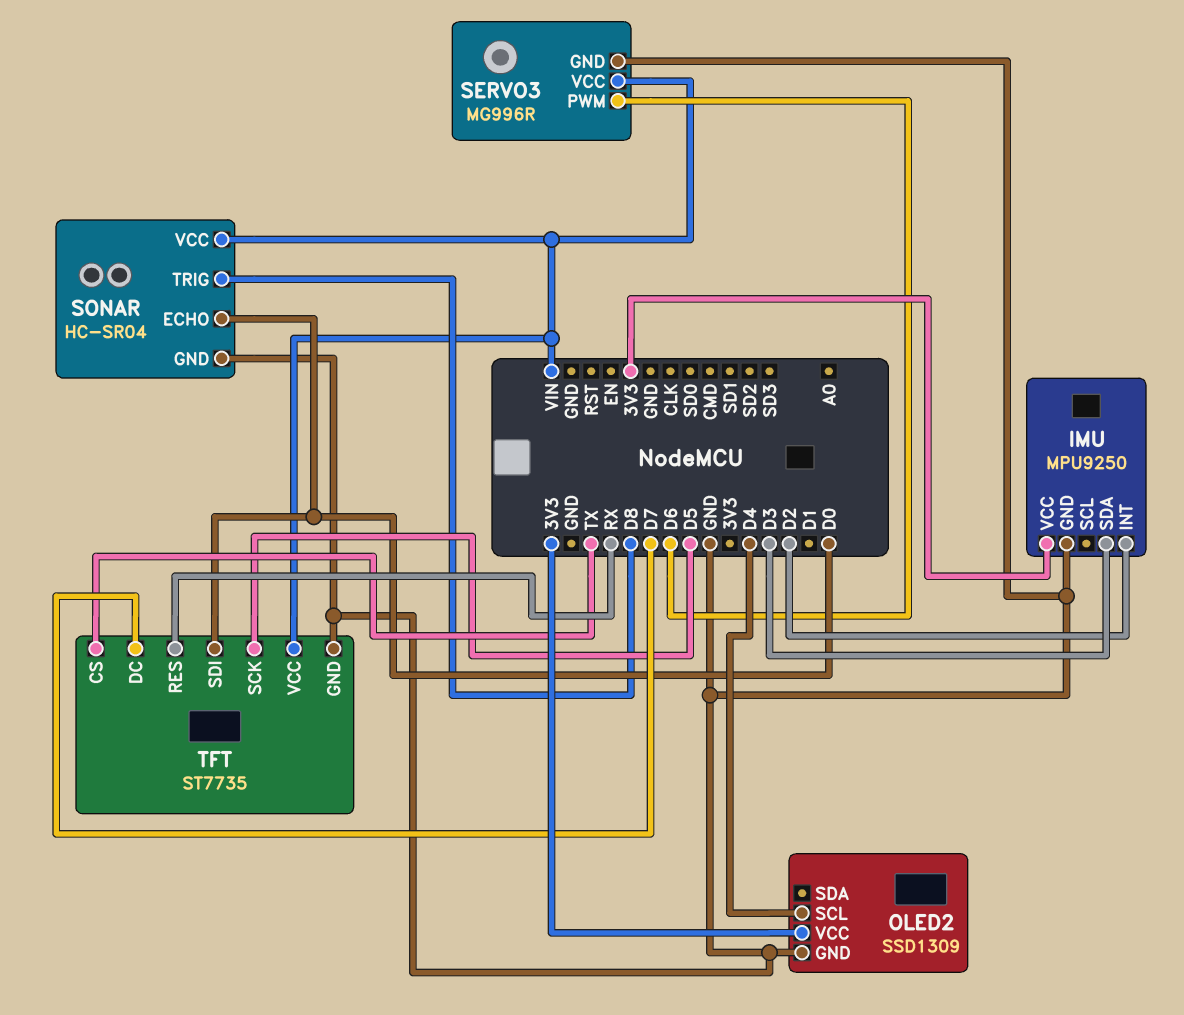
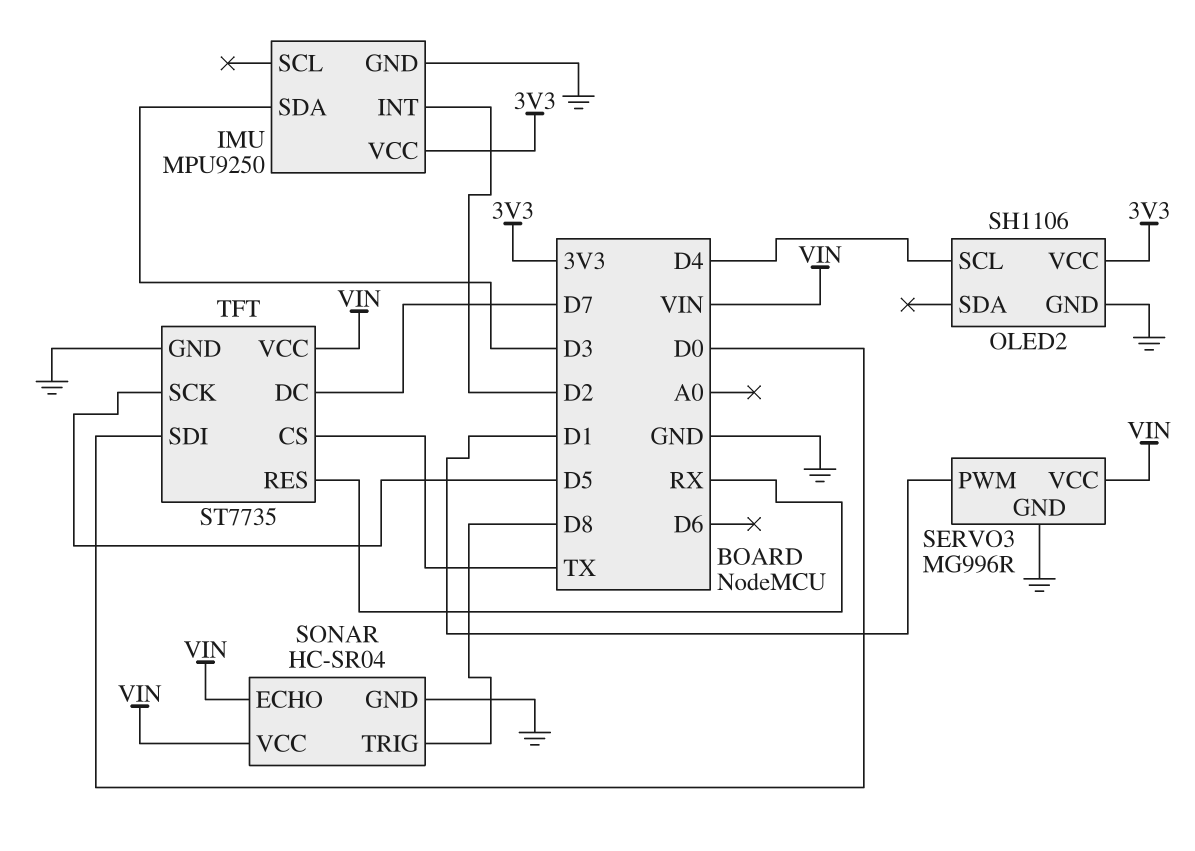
OLED2: SSD1309 -> SH1106
SERVO3 pin PWM: D6 -> D1
SONAR pin ECHO: D0 -> VIN

